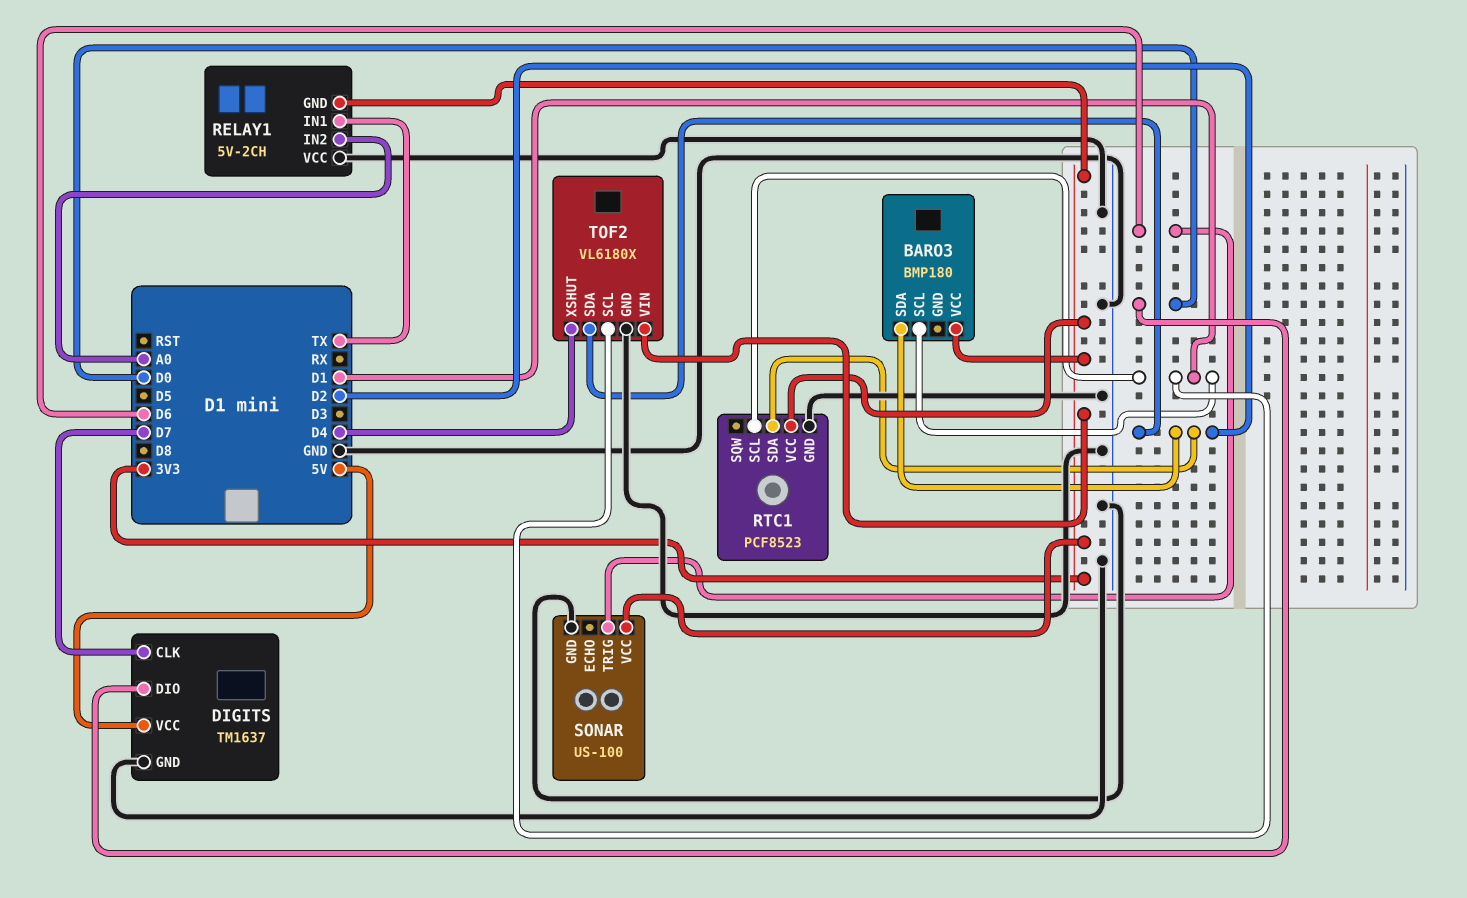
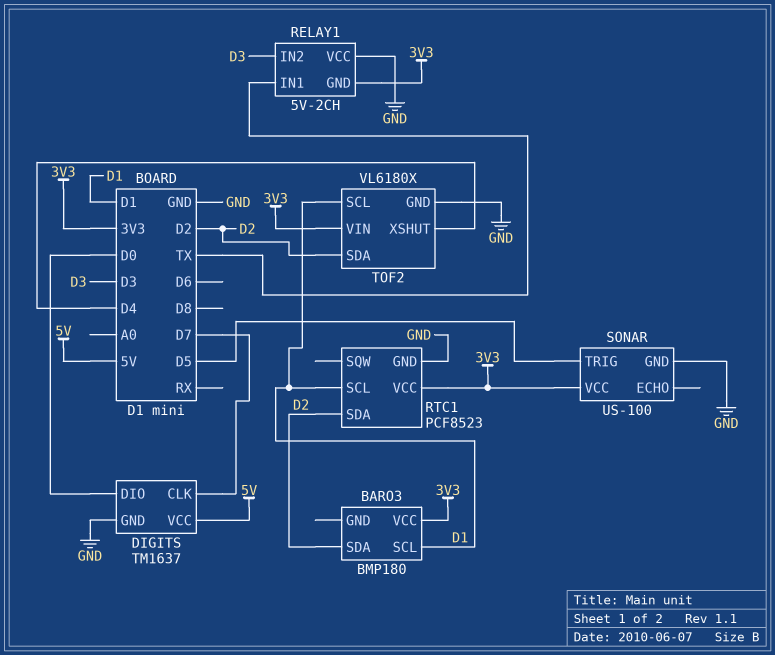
RELAY1 pin IN2: A0 -> D3
SONAR pin TRIG: D6 -> D5

